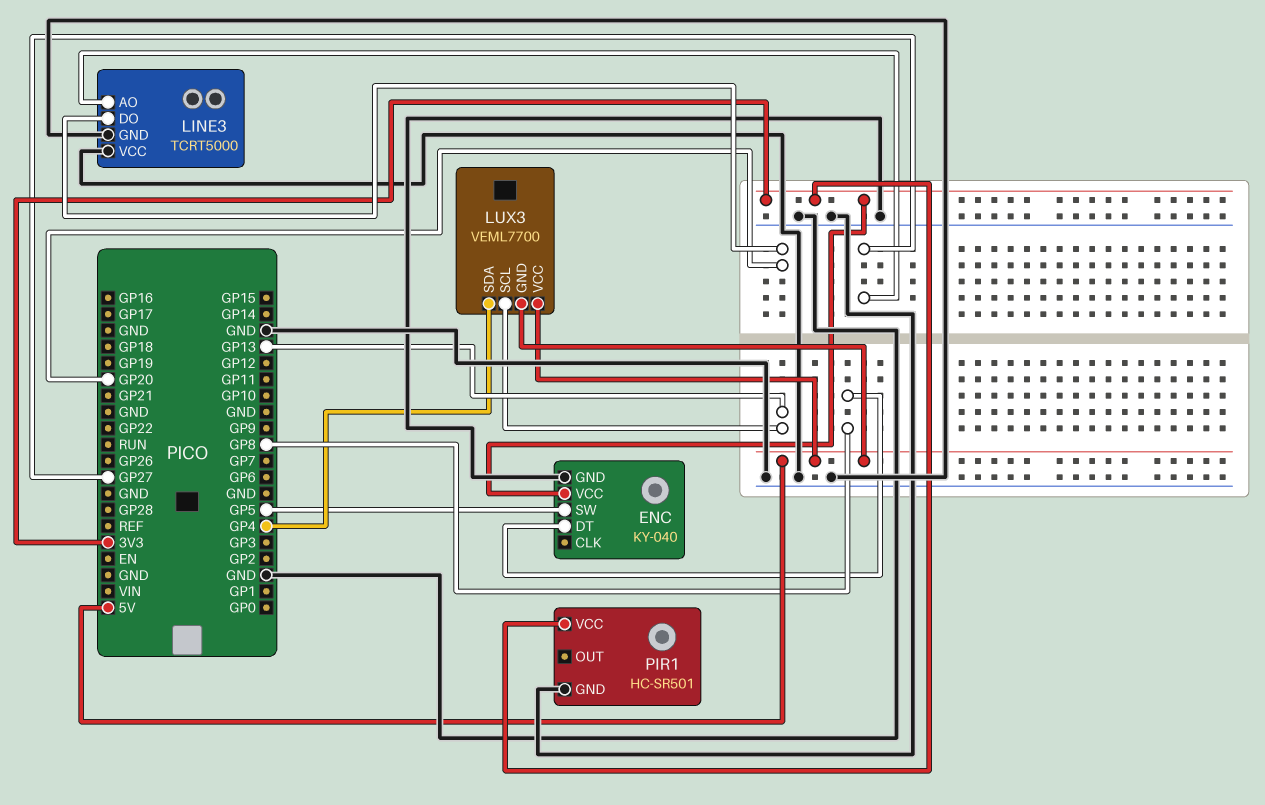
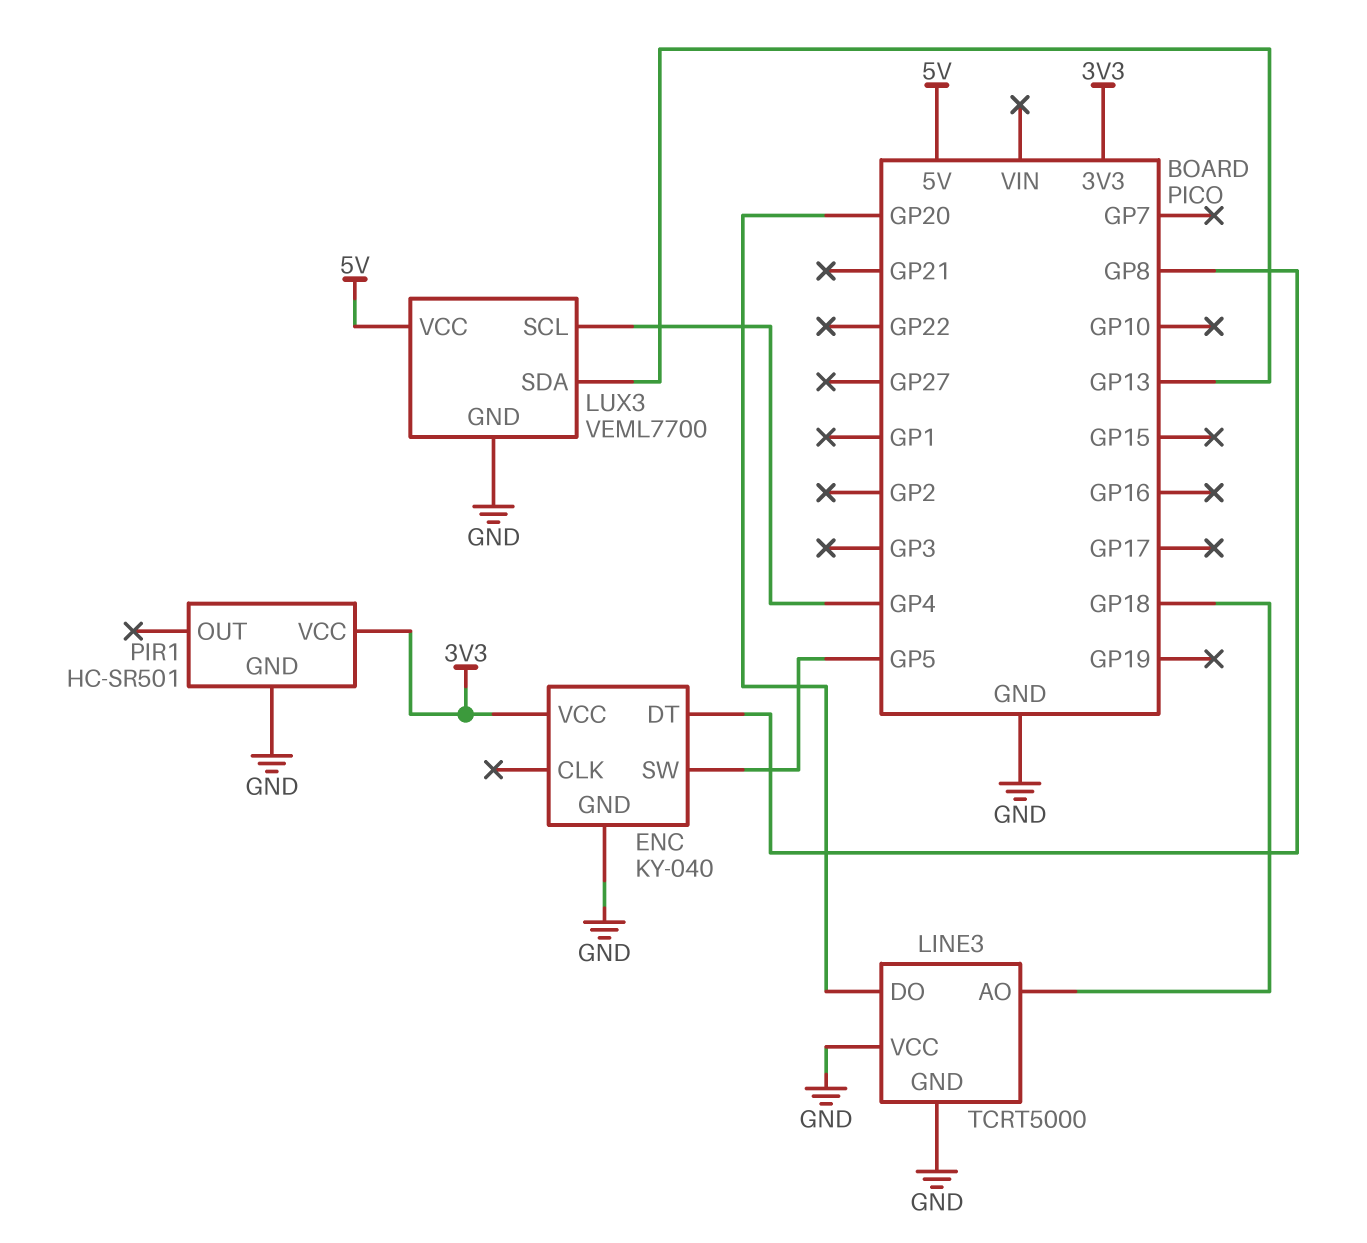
LINE3 pin AO: GP27 -> GP18
LUX3 pin GND: 5V -> GND
LUX3 pin SCL: GP13 -> GP4
LUX3 pin SDA: GP4 -> GP13

